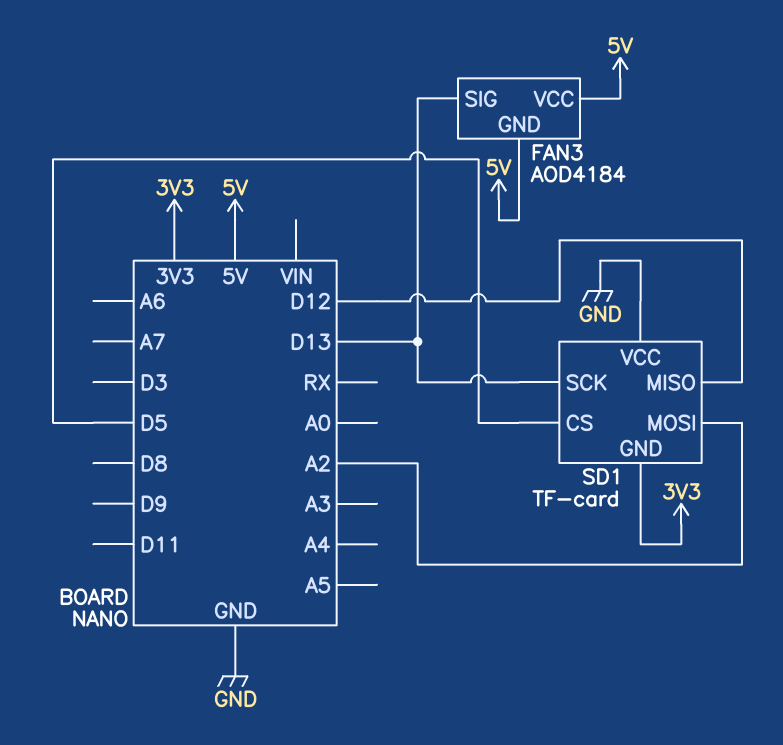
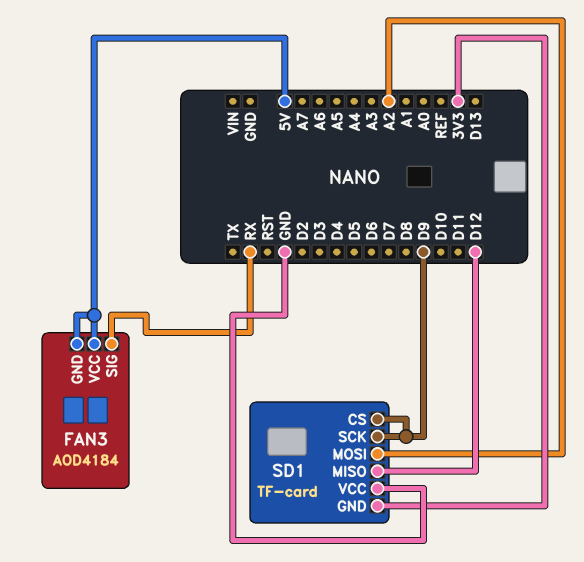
FAN3 pin SIG: D13 -> RX
SD1 pin CS: D5 -> D9
SD1 pin SCK: D13 -> D9

